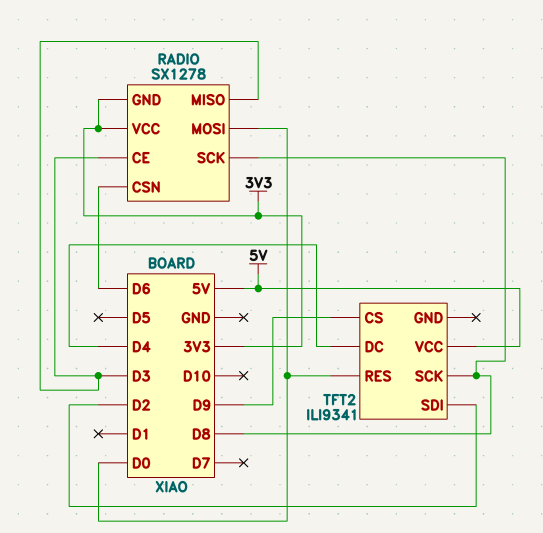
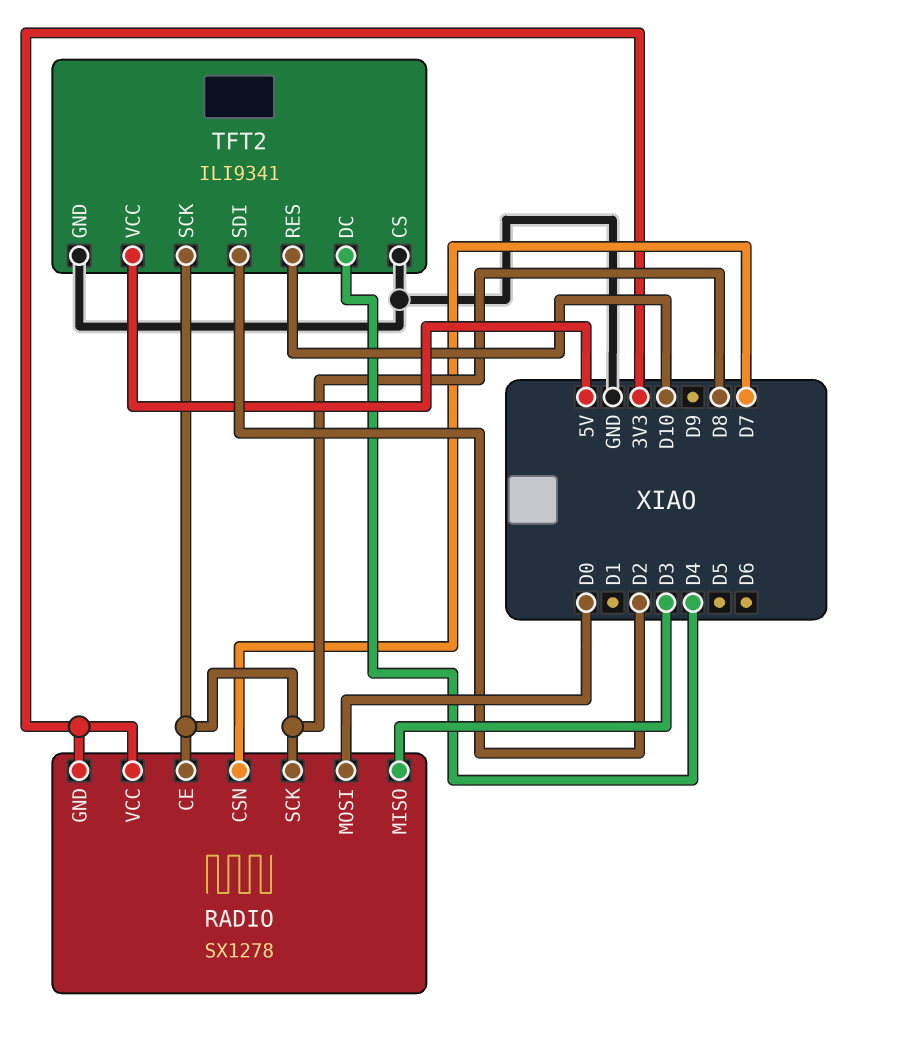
RADIO pin CE: D3 -> D8
RADIO pin CSN: D6 -> D7
TFT2 pin CS: D9 -> GND
TFT2 pin GND: none -> GND
TFT2 pin RES: D0 -> D10

